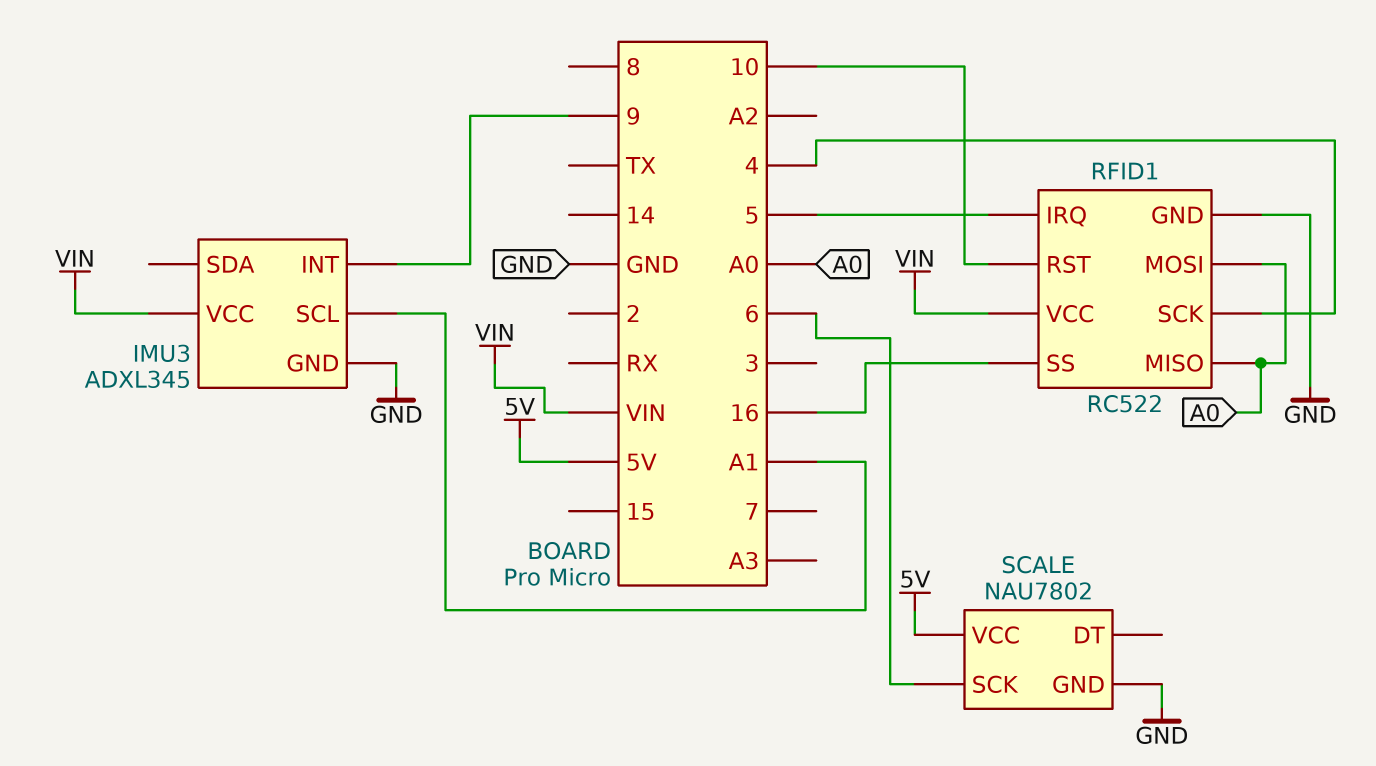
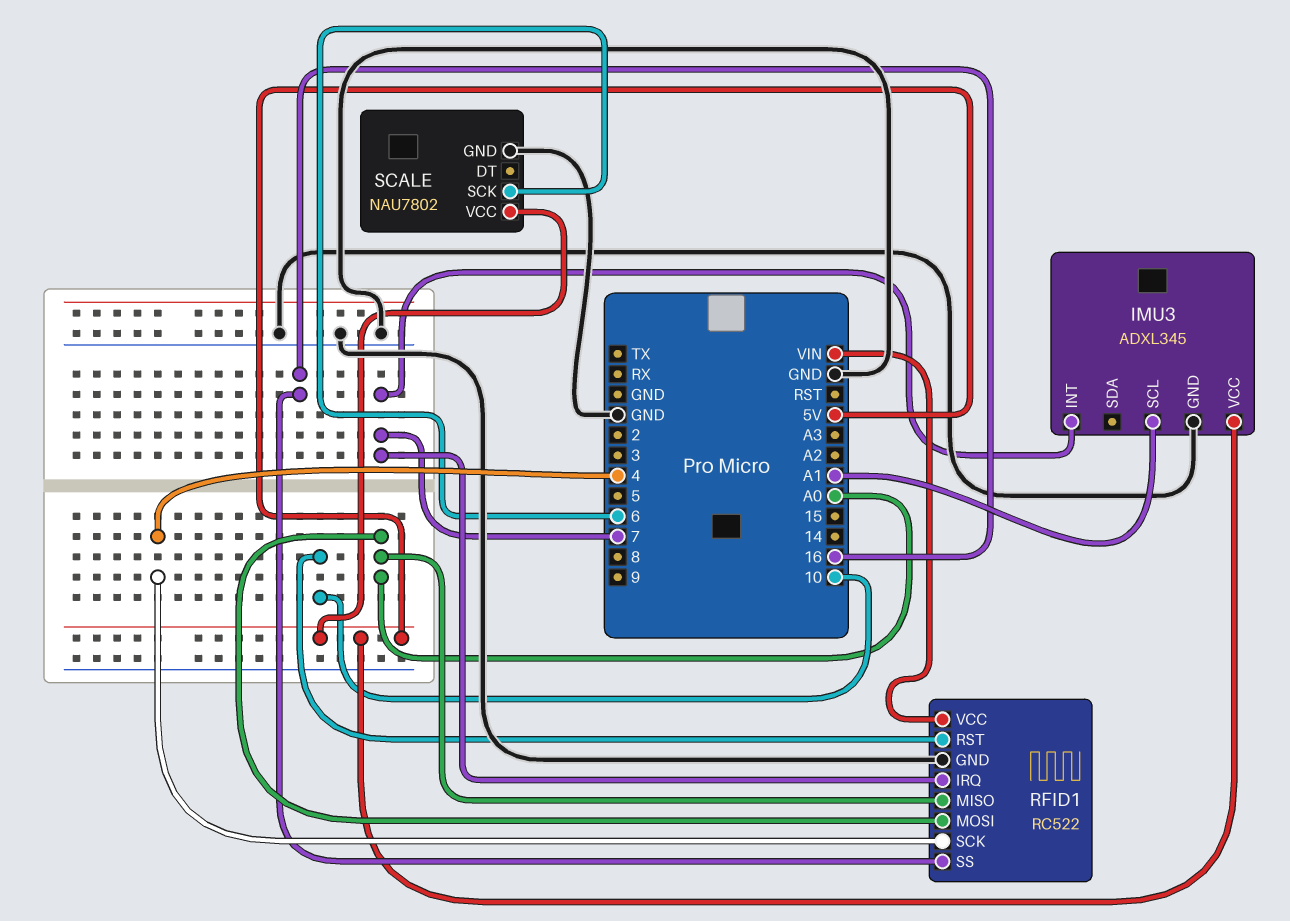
IMU3 pin INT: 9 -> 7
IMU3 pin VCC: VIN -> 5V
RFID1 pin IRQ: 5 -> 7

